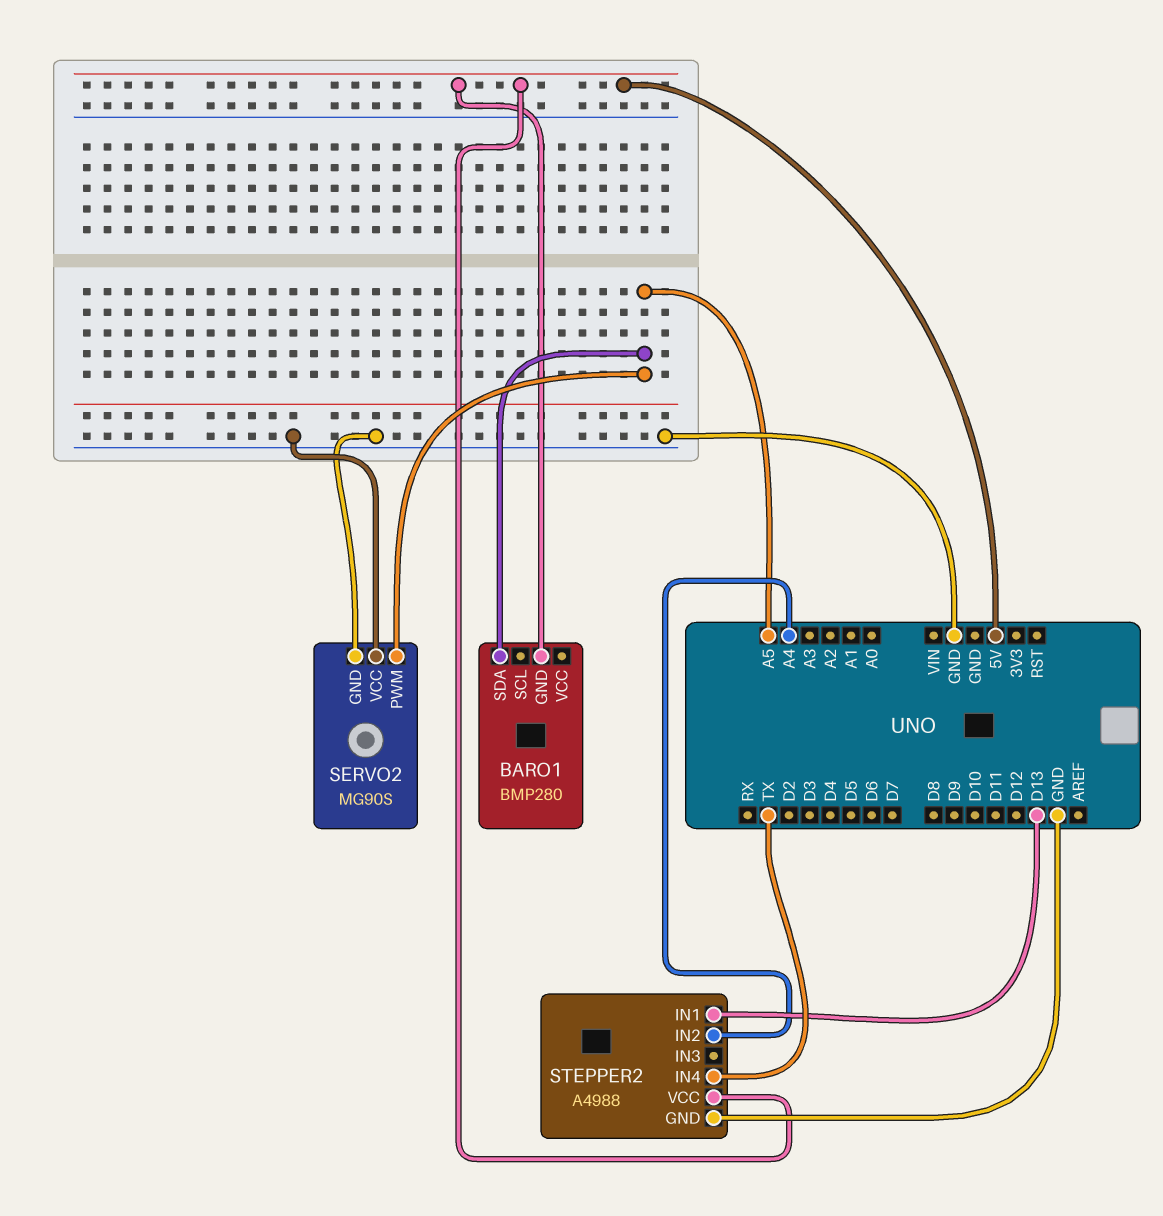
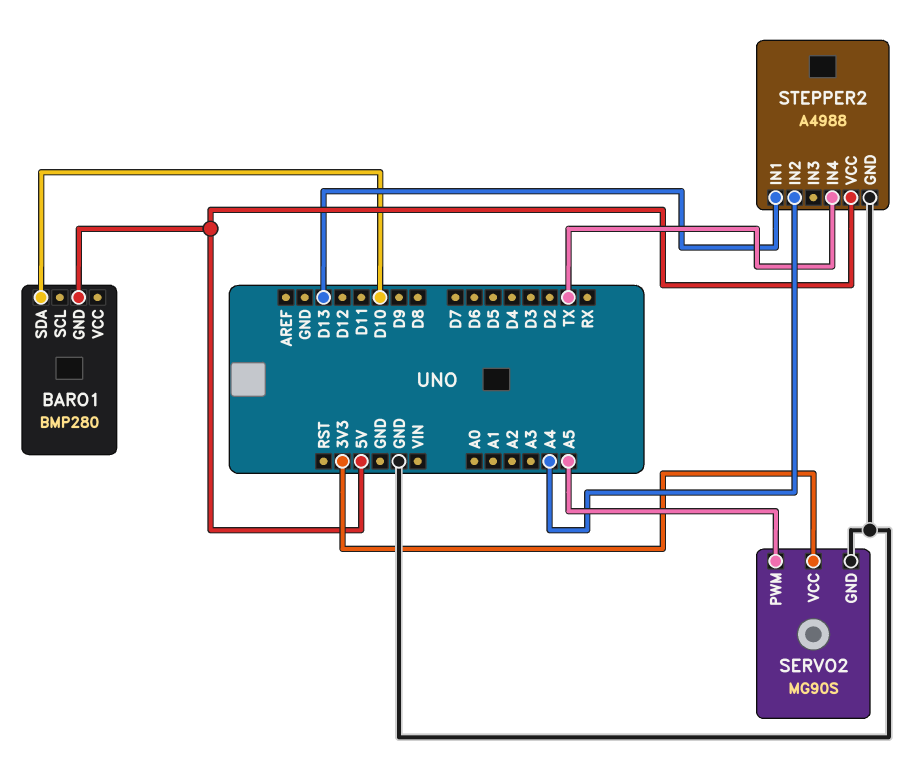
BARO1 pin SDA: A5 -> D10
SERVO2 pin VCC: GND -> 3V3

